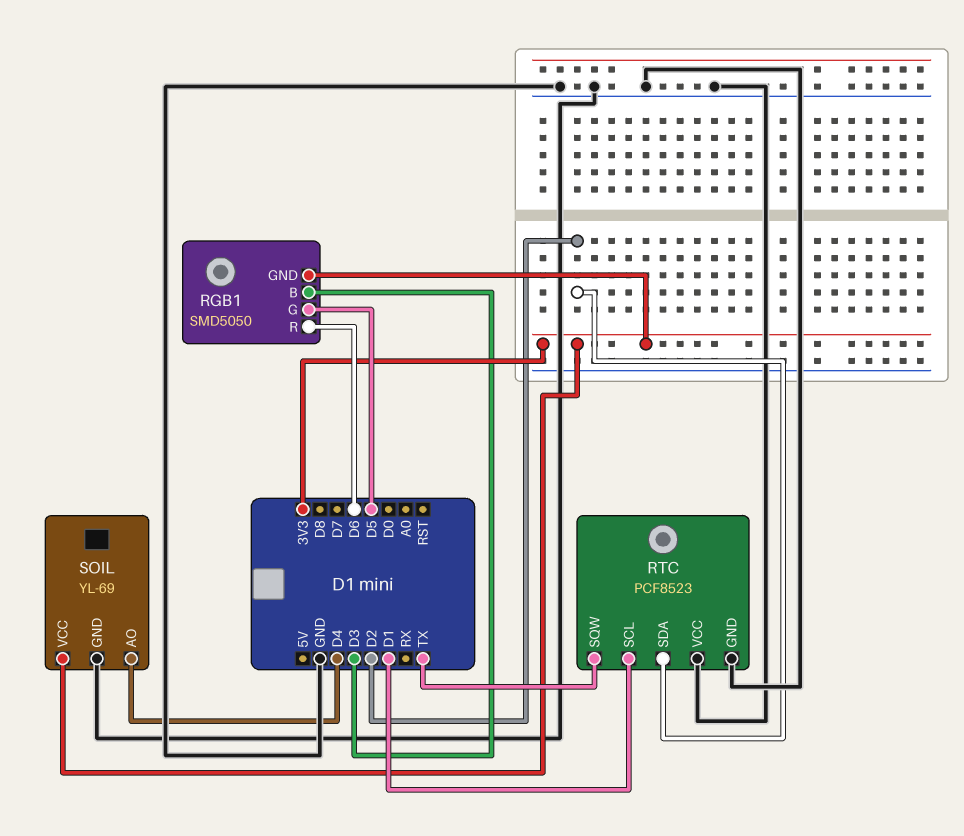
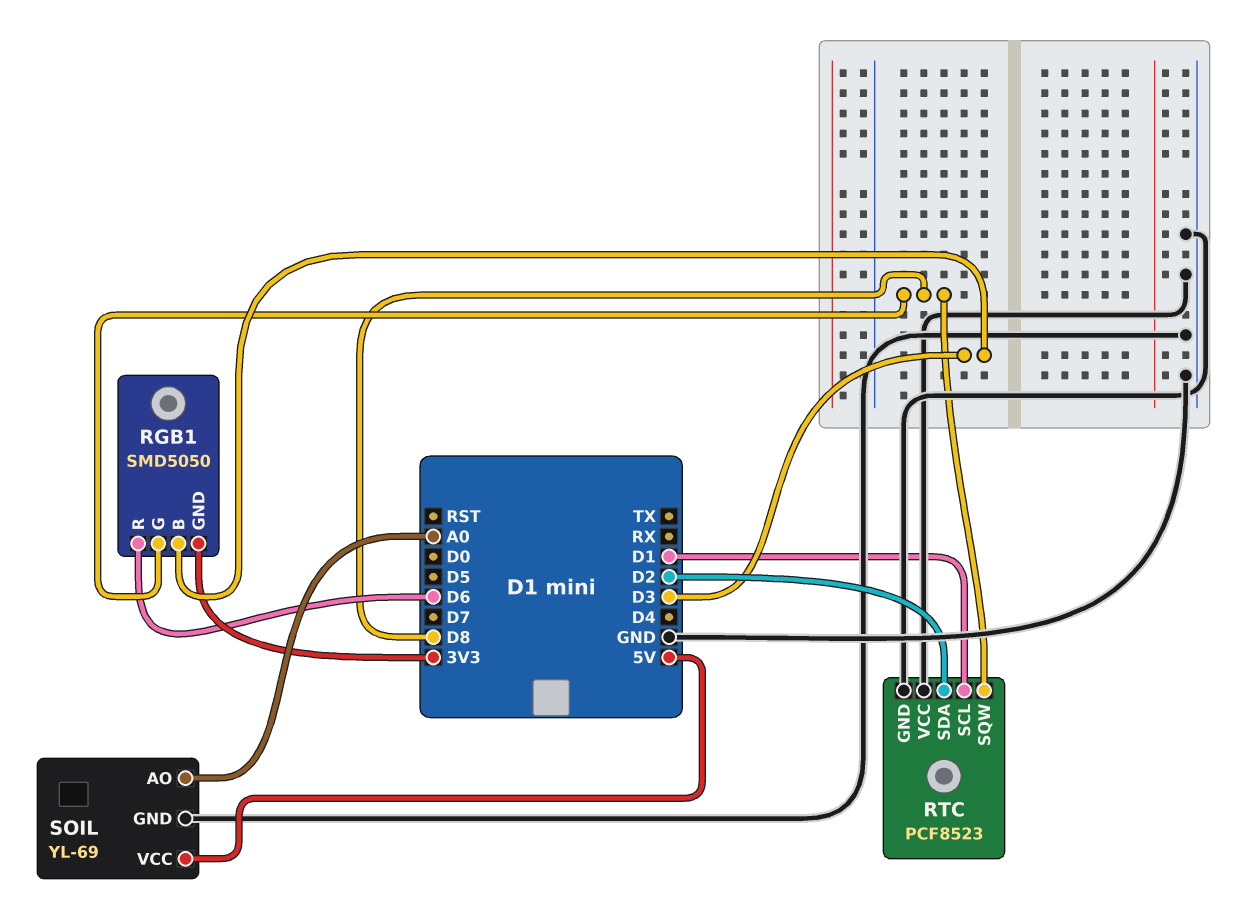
RGB1 pin G: D5 -> D8
RTC pin SQW: TX -> D8
SOIL pin AO: D4 -> A0
SOIL pin VCC: 3V3 -> 5V

